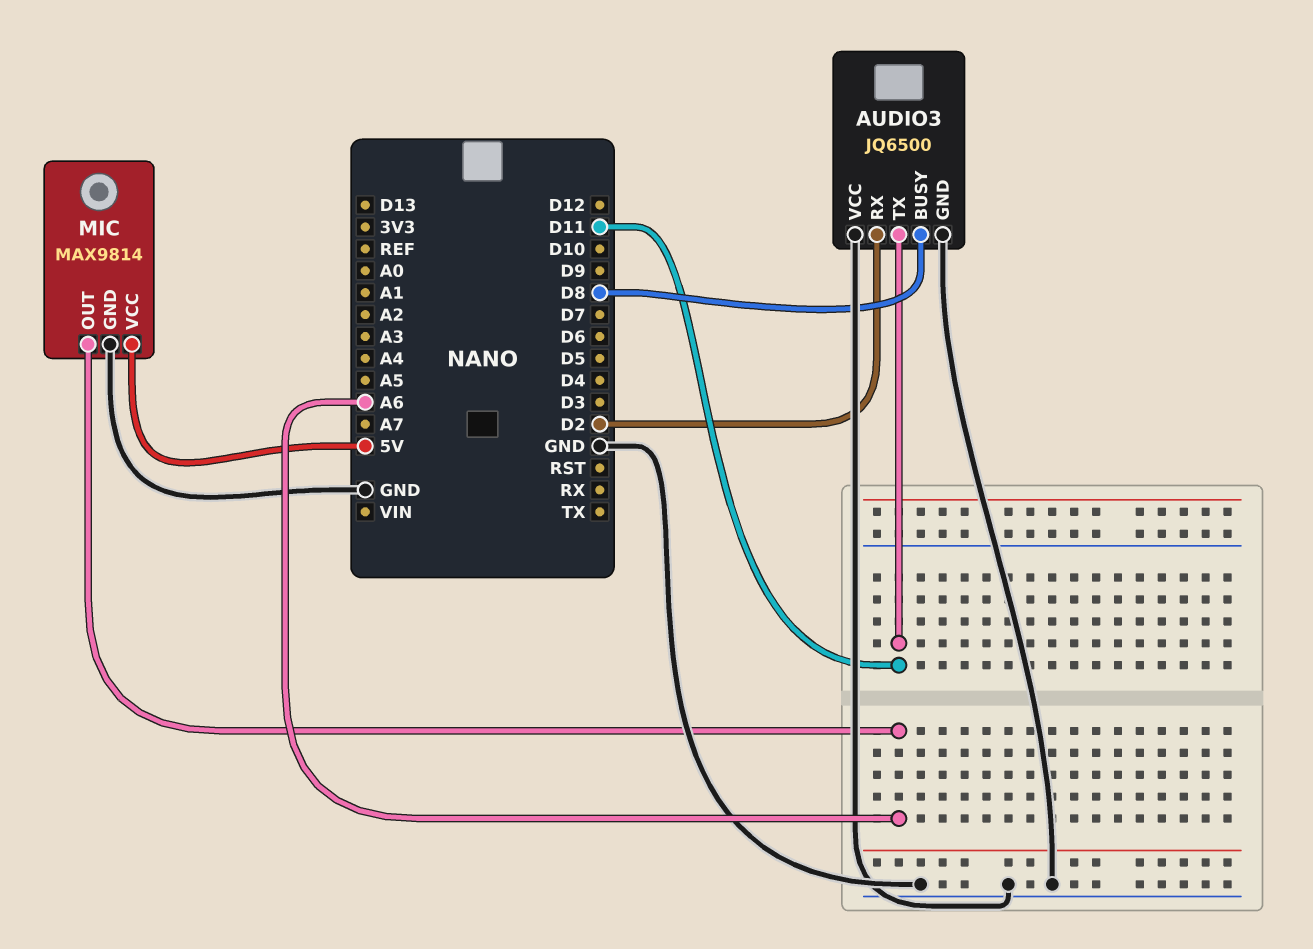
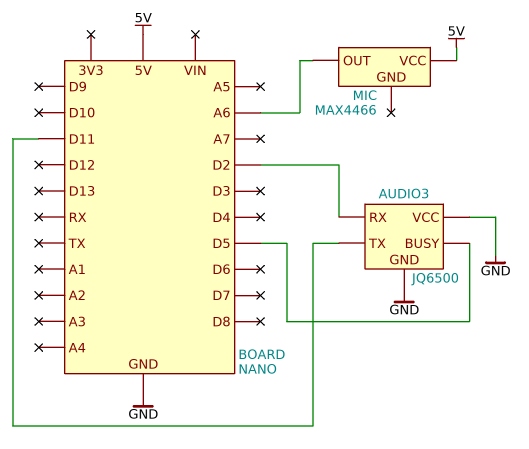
AUDIO3 pin BUSY: D8 -> D5
MIC: MAX9814 -> MAX4466
MIC pin GND: GND -> none

